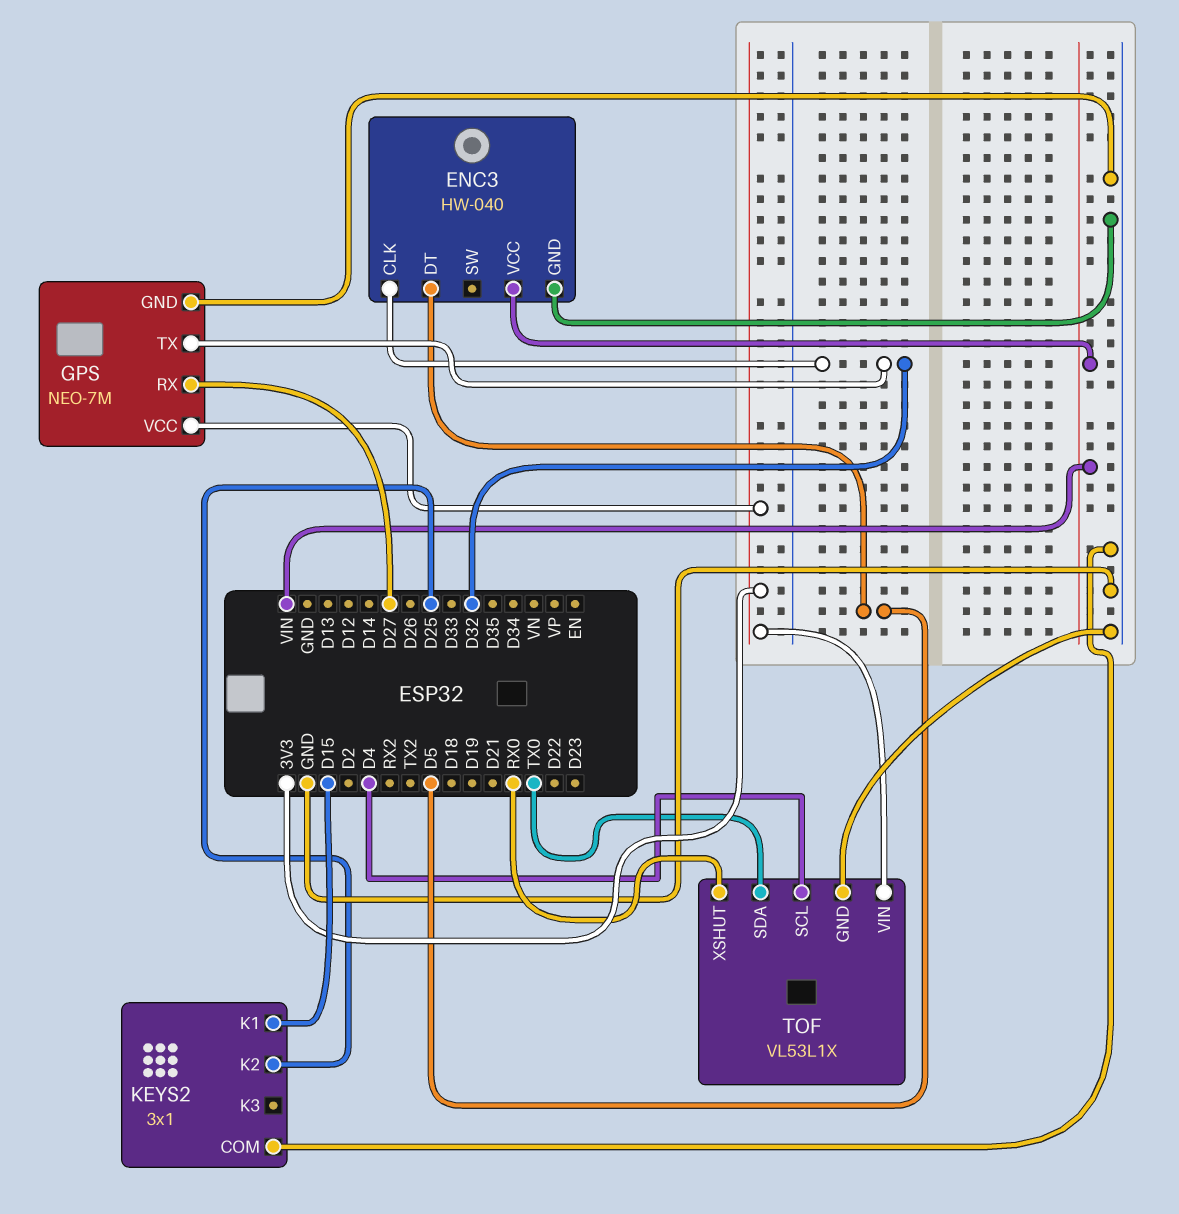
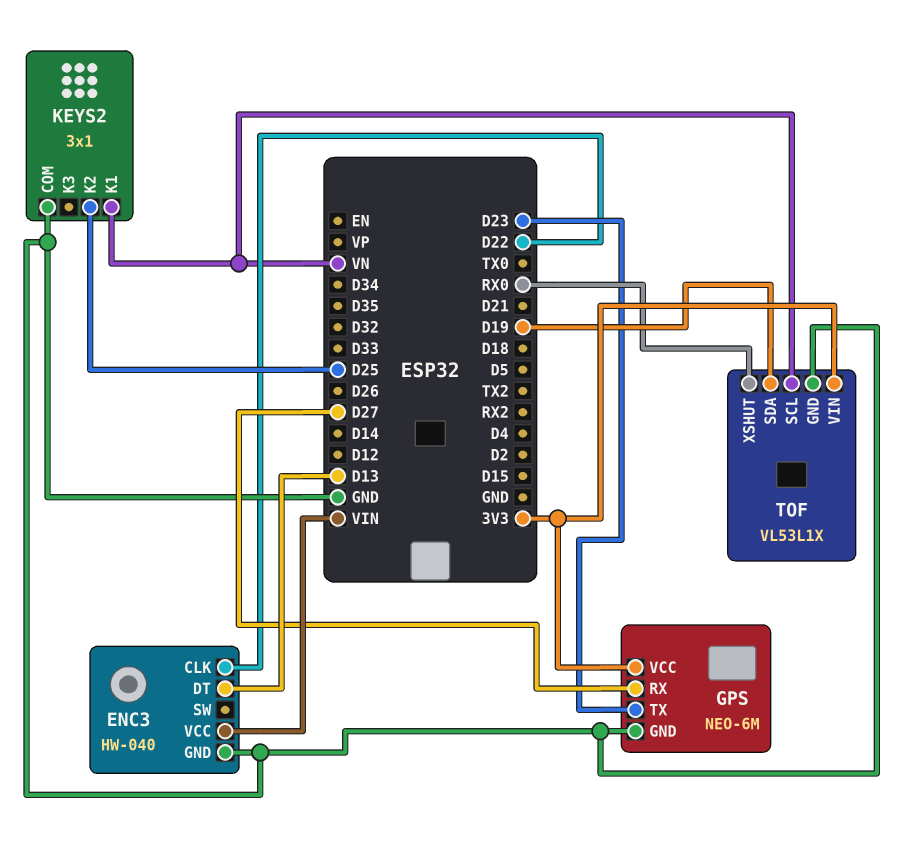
ENC3 pin CLK: D32 -> D22
ENC3 pin DT: D5 -> D13
GPS: NEO-7M -> NEO-6M
GPS pin TX: D32 -> D23
KEYS2 pin K1: D15 -> VN
TOF pin SCL: D4 -> VN
TOF pin SDA: TX0 -> D19

